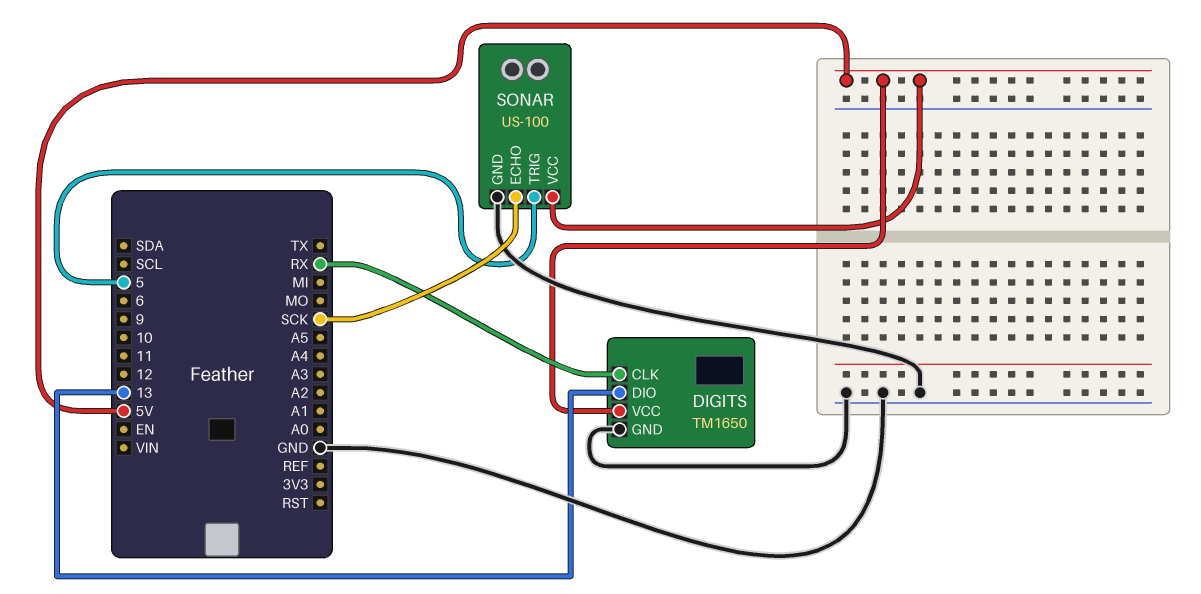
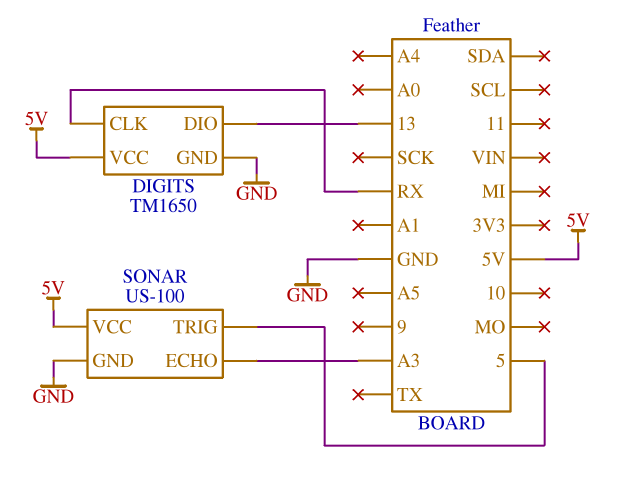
SONAR pin ECHO: SCK -> A3

